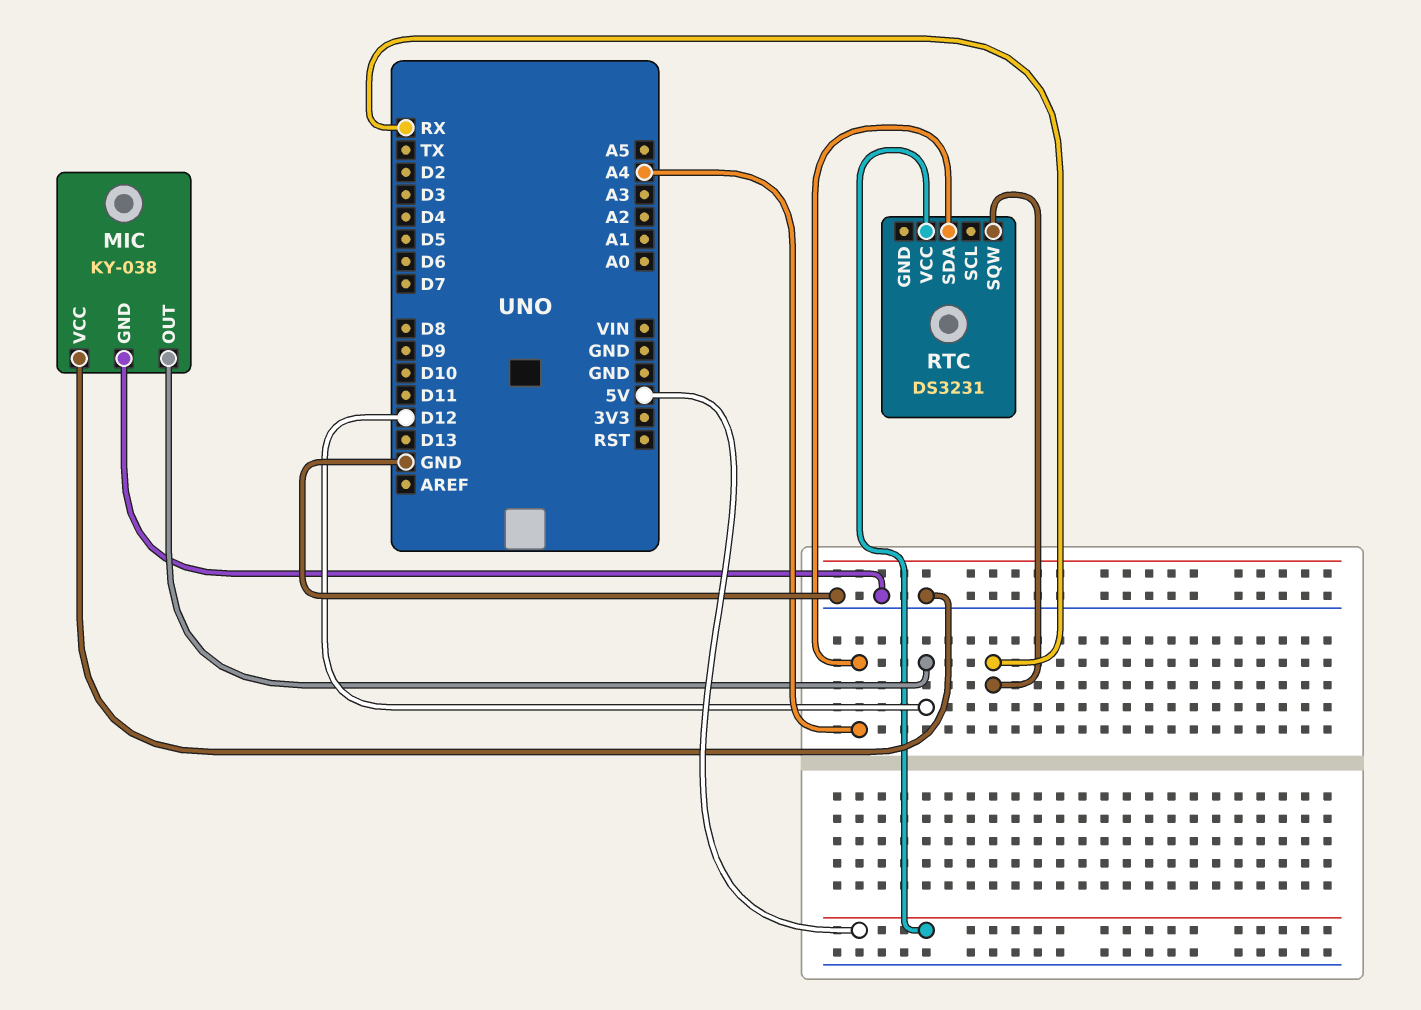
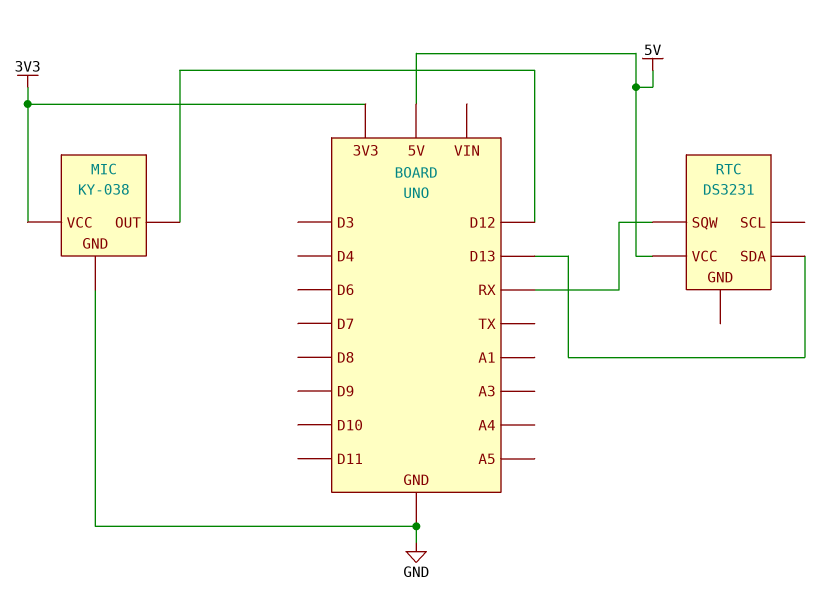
MIC pin VCC: GND -> 3V3
RTC pin SDA: A4 -> D13

